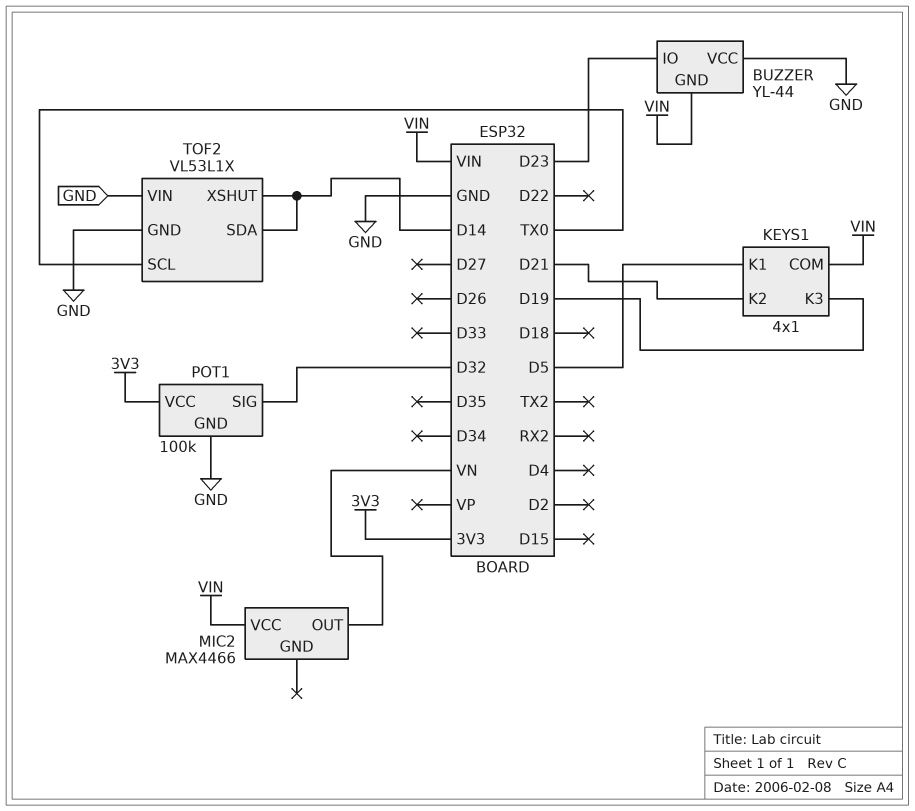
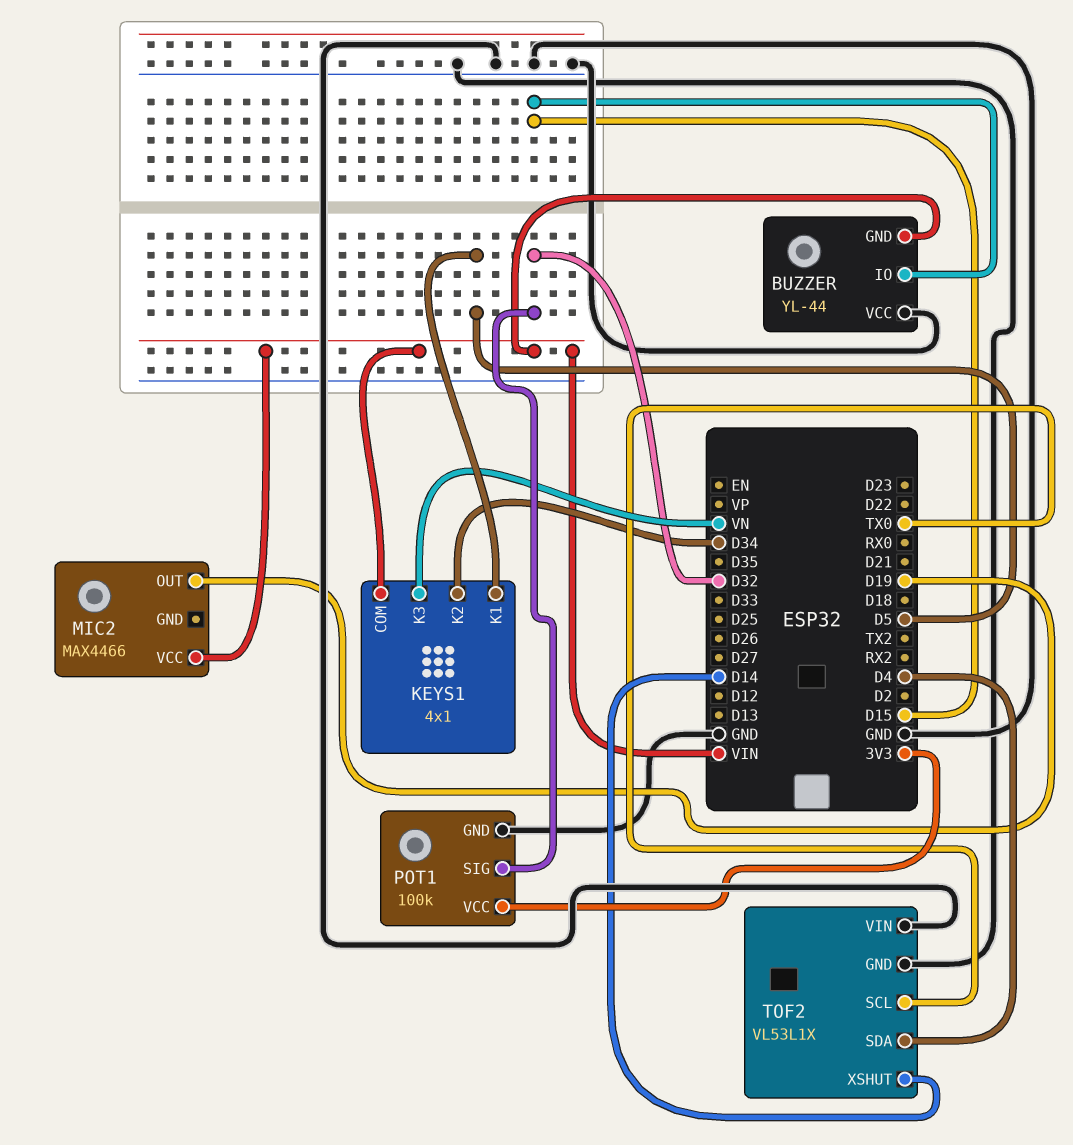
BUZZER pin IO: D23 -> D15
KEYS1 pin K2: D21 -> D34
KEYS1 pin K3: D19 -> VN
MIC2 pin OUT: VN -> D19
TOF2 pin SDA: D14 -> D4

